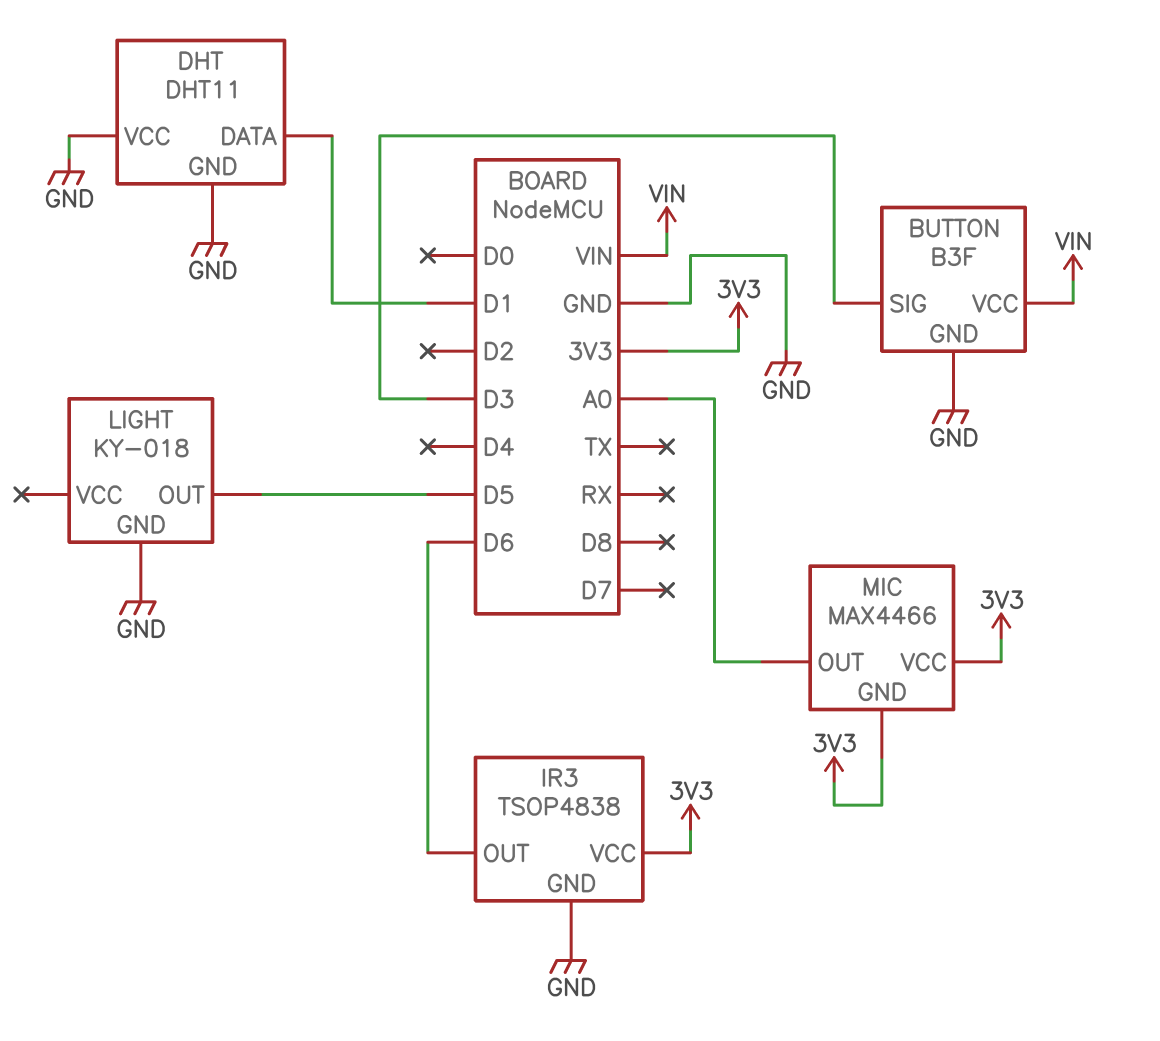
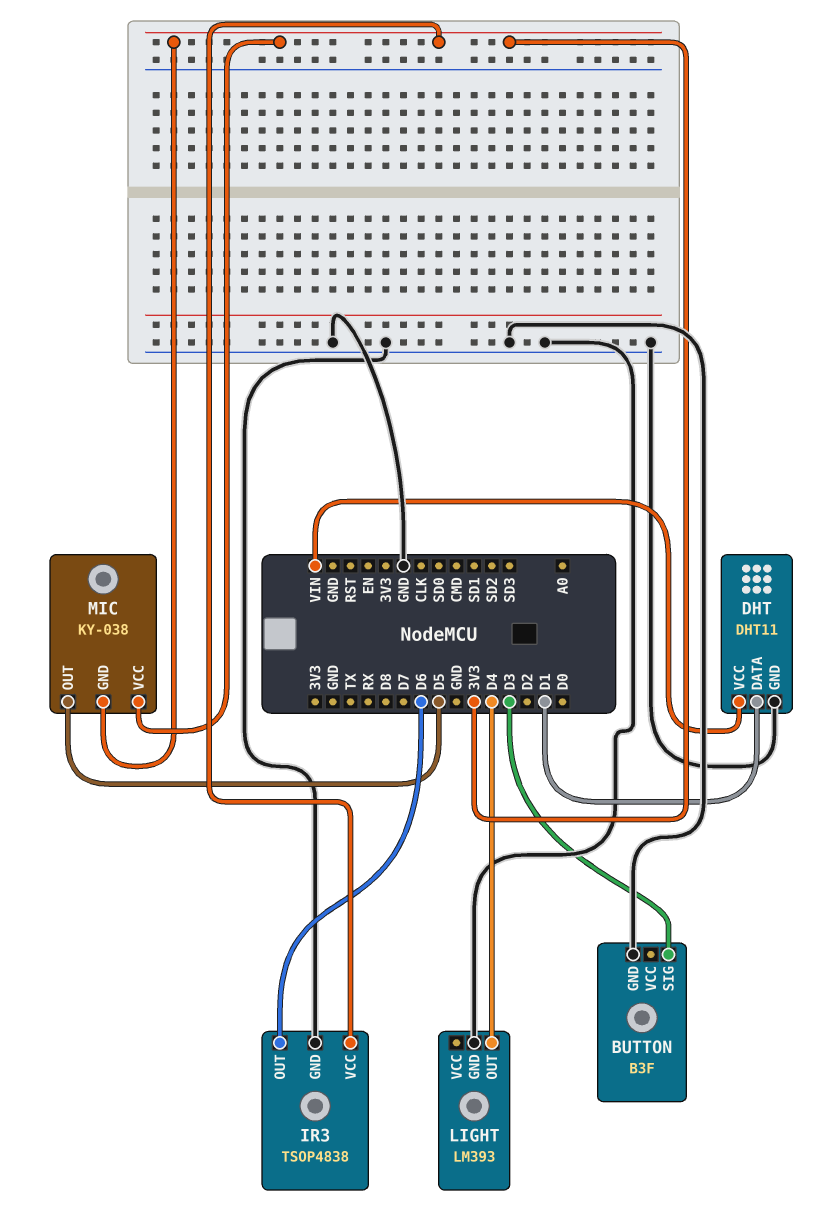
BUTTON pin VCC: VIN -> none
DHT pin VCC: GND -> VIN
LIGHT: KY-018 -> LM393
LIGHT pin OUT: D5 -> D4
MIC: MAX4466 -> KY-038
MIC pin OUT: A0 -> D5

